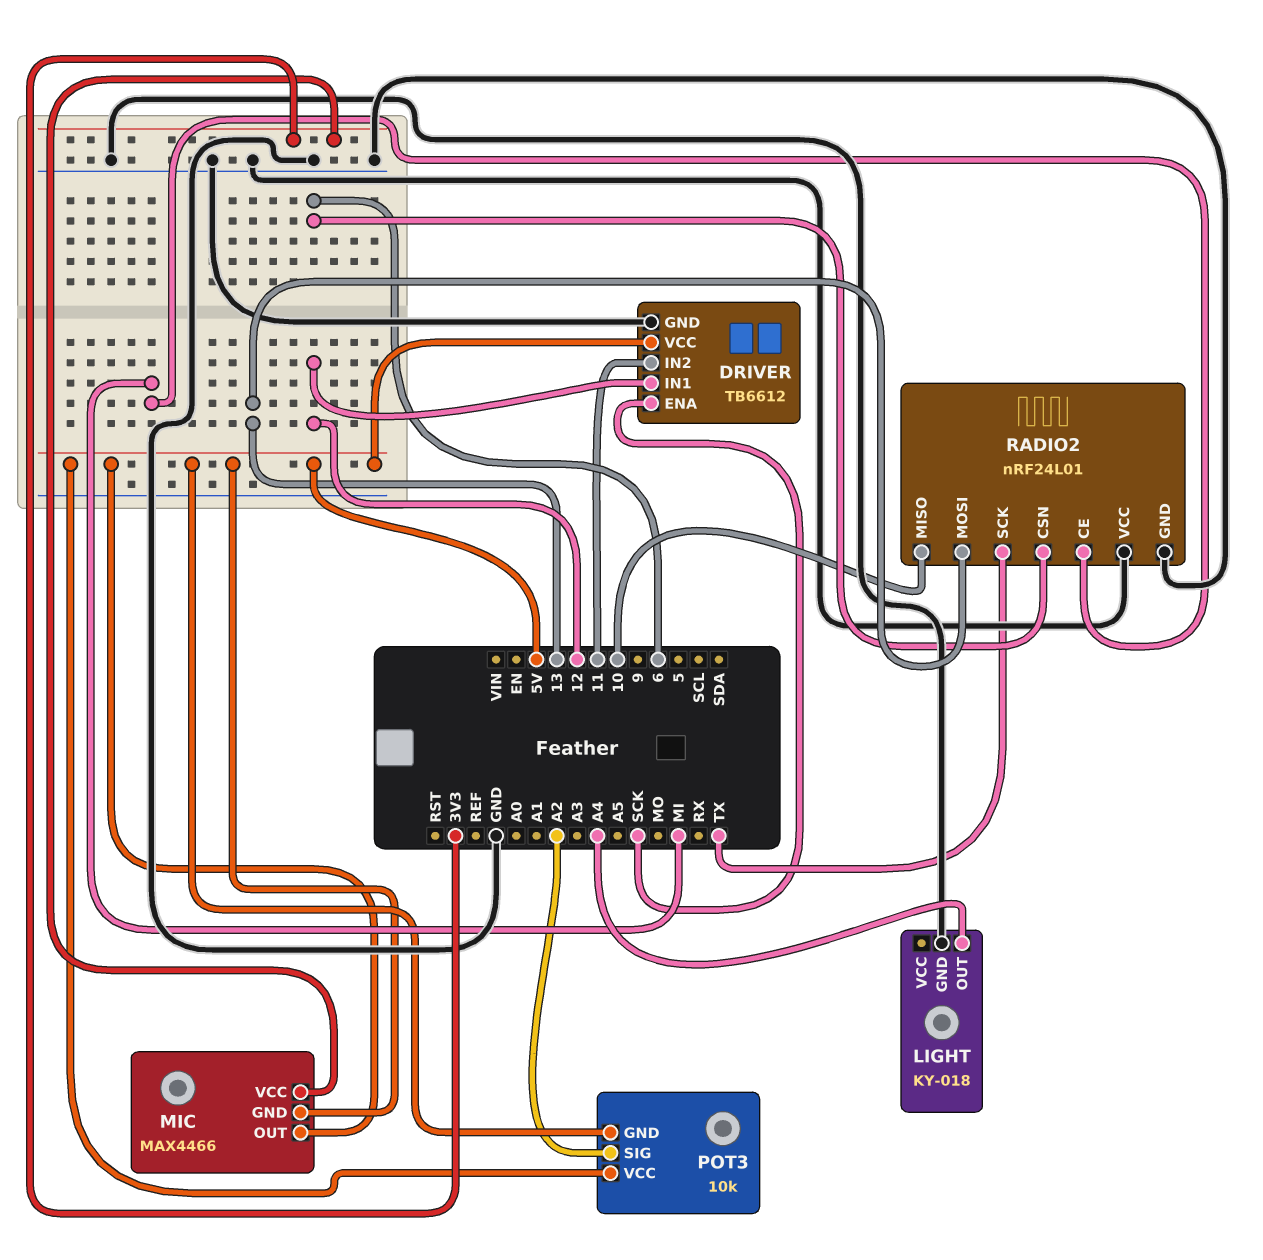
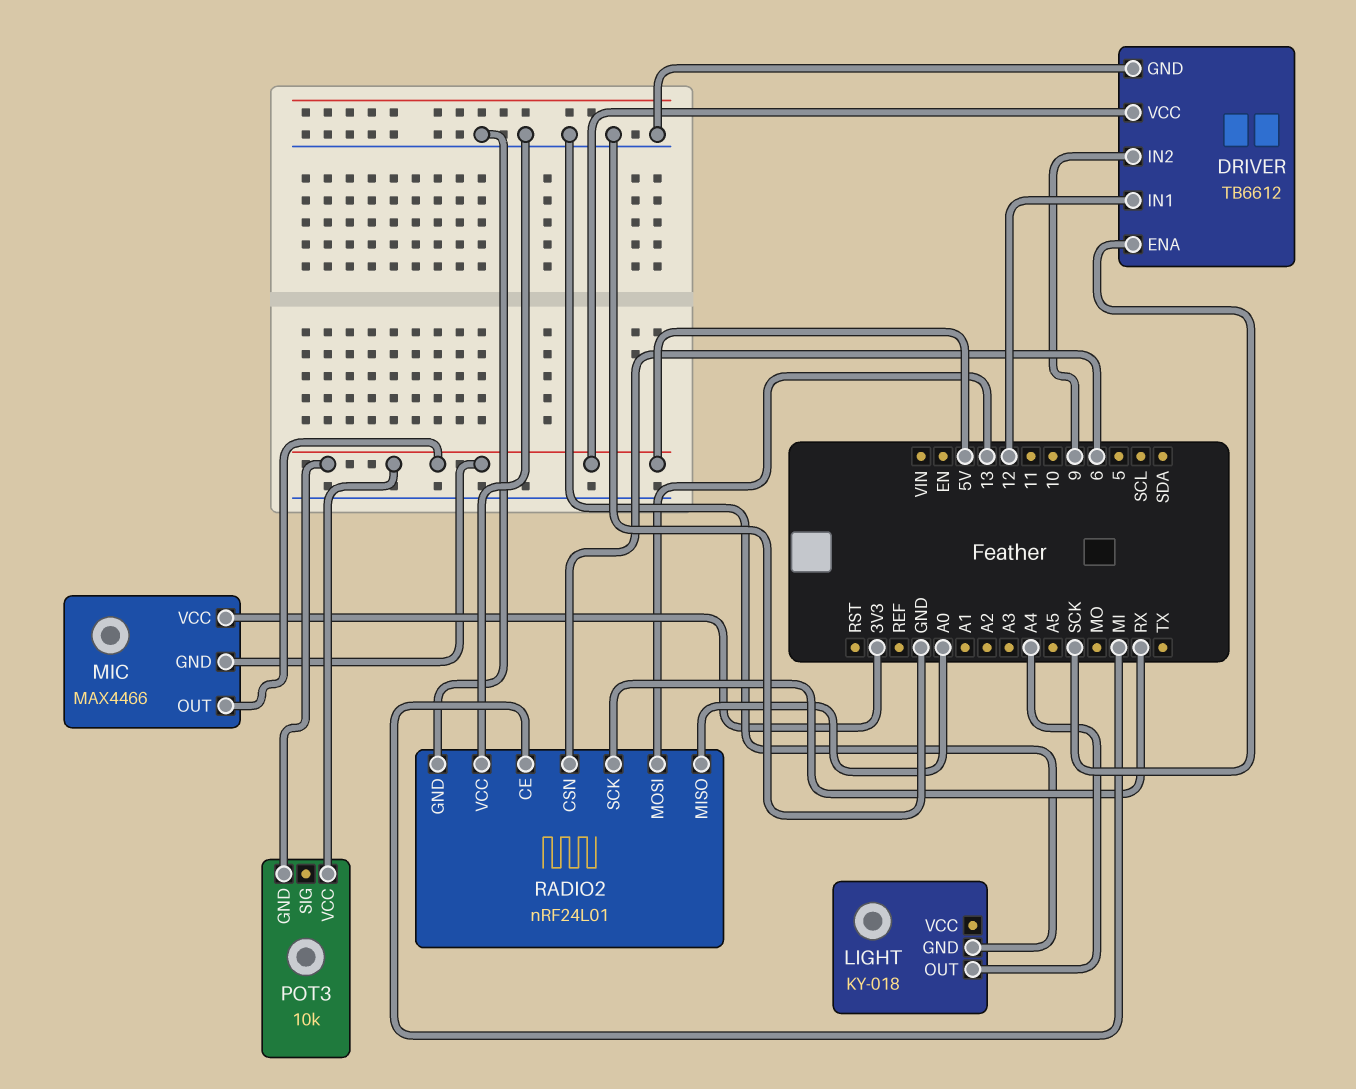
DRIVER pin IN2: 11 -> 9
POT3 pin SIG: A2 -> none
RADIO2 pin MISO: 10 -> A0
RADIO2 pin SCK: TX -> RX

